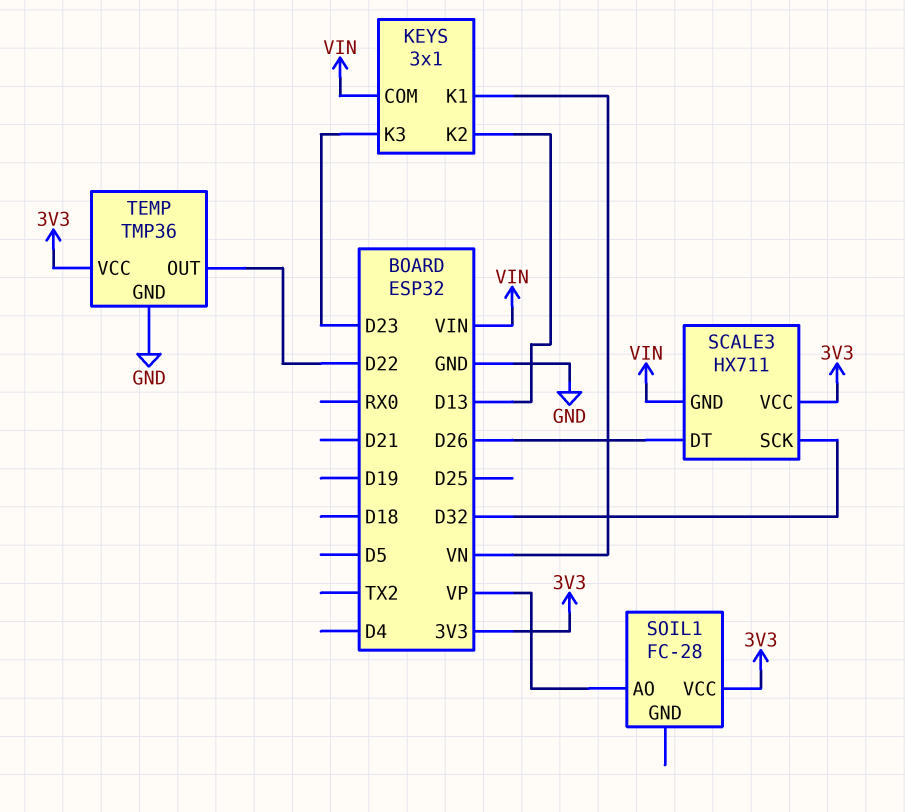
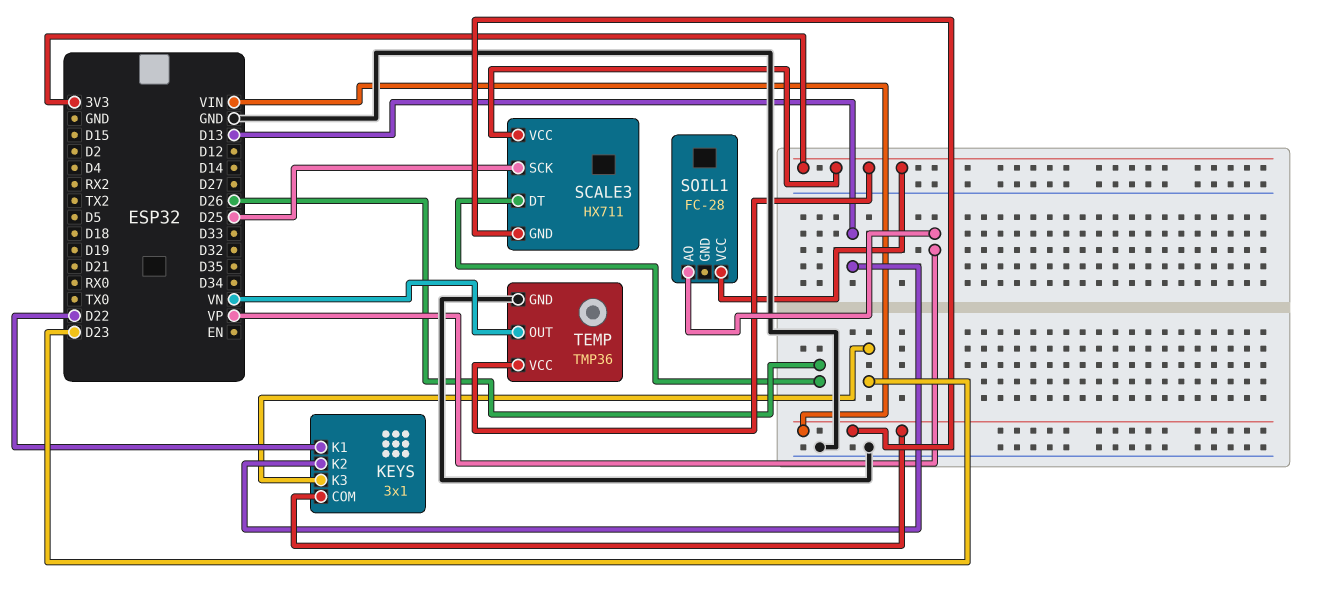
KEYS pin K1: VN -> D22
SCALE3 pin SCK: D32 -> D25
TEMP pin OUT: D22 -> VN

